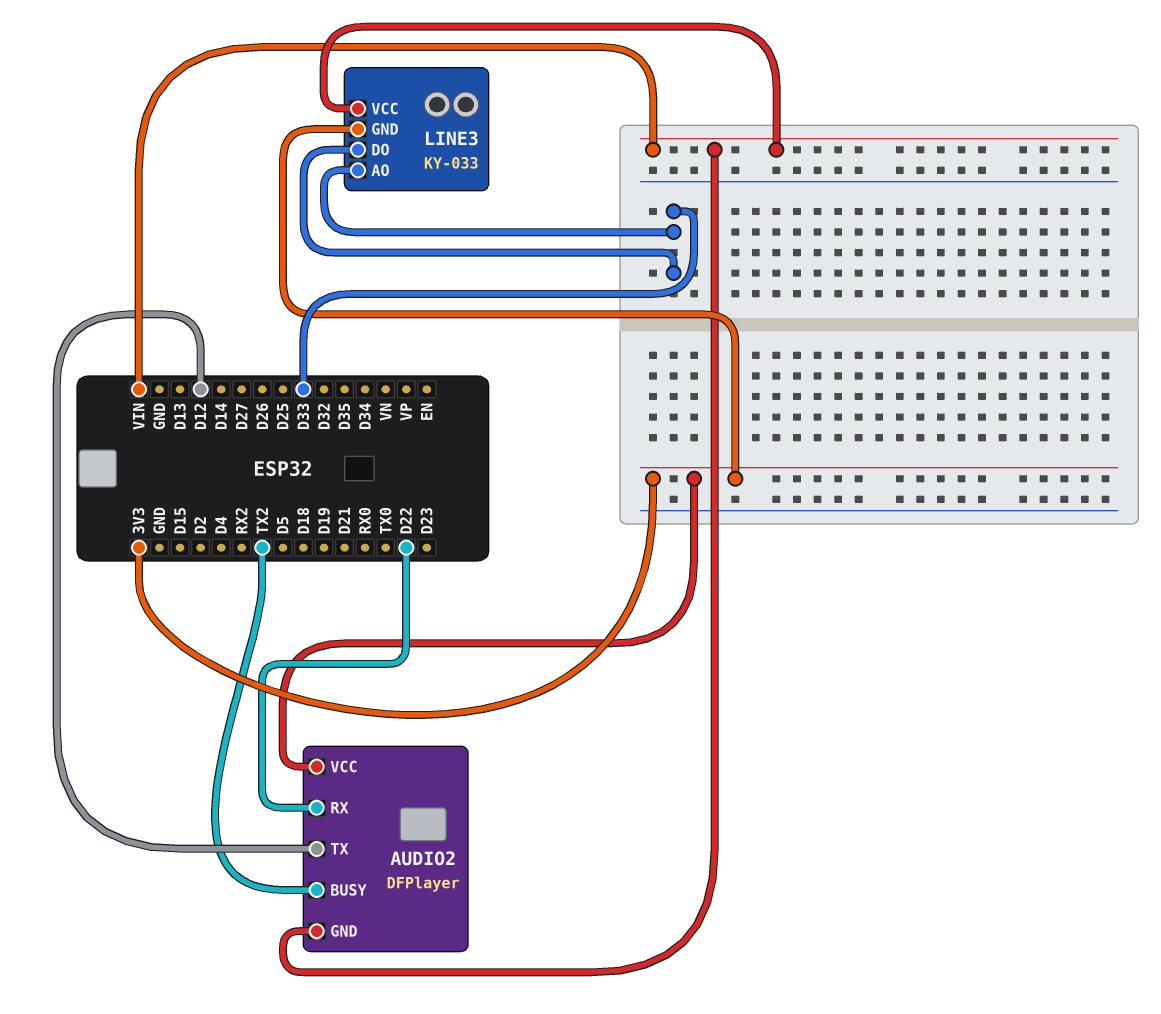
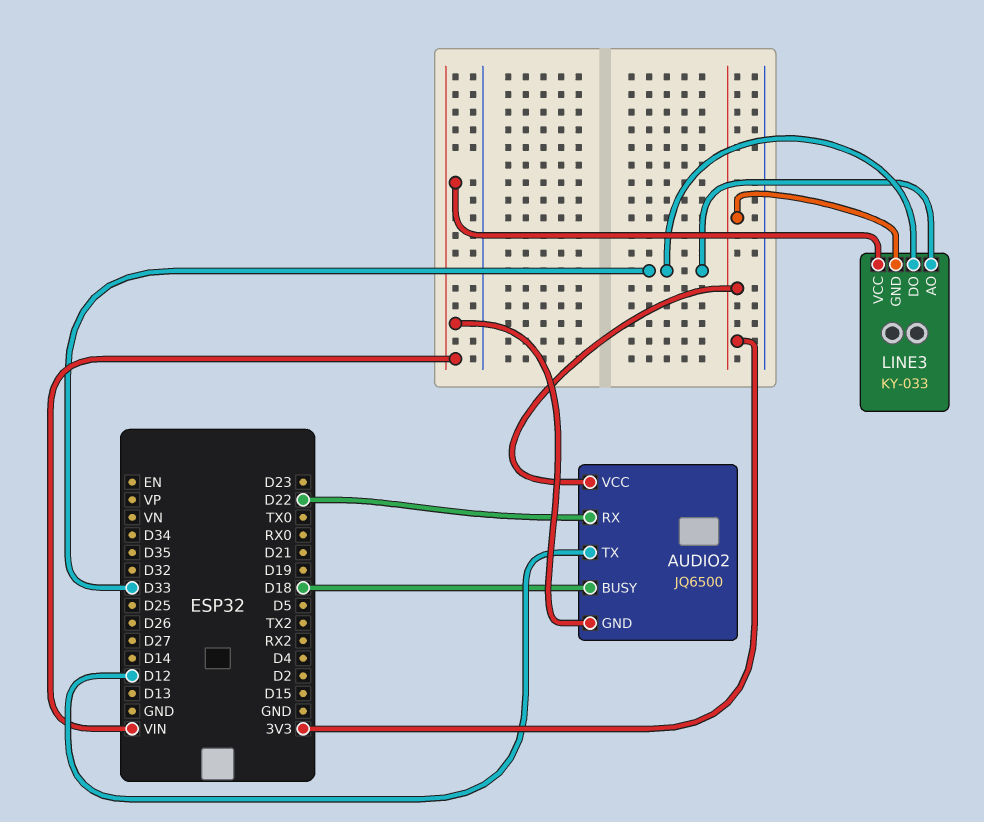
AUDIO2: DFPlayer -> JQ6500
AUDIO2 pin BUSY: TX2 -> D18

